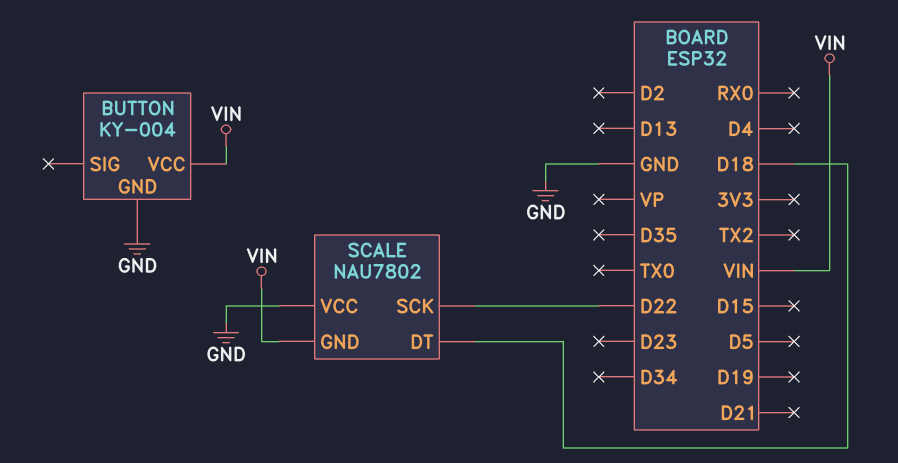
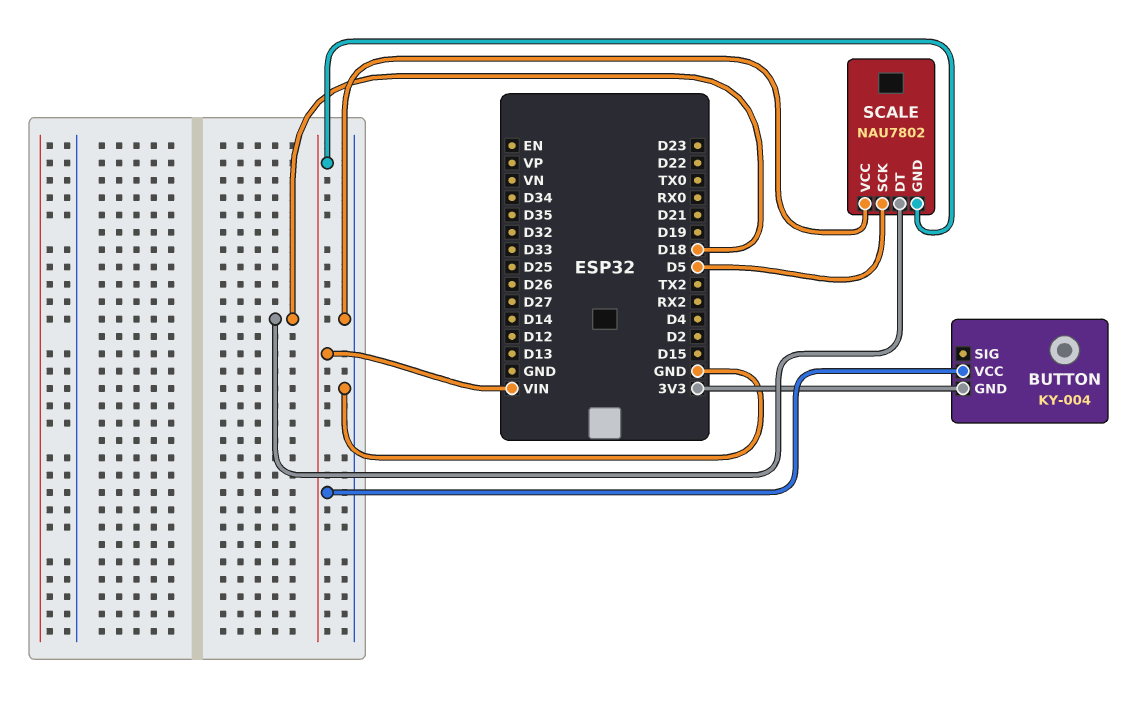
BUTTON pin GND: GND -> 3V3
SCALE pin SCK: D22 -> D5

